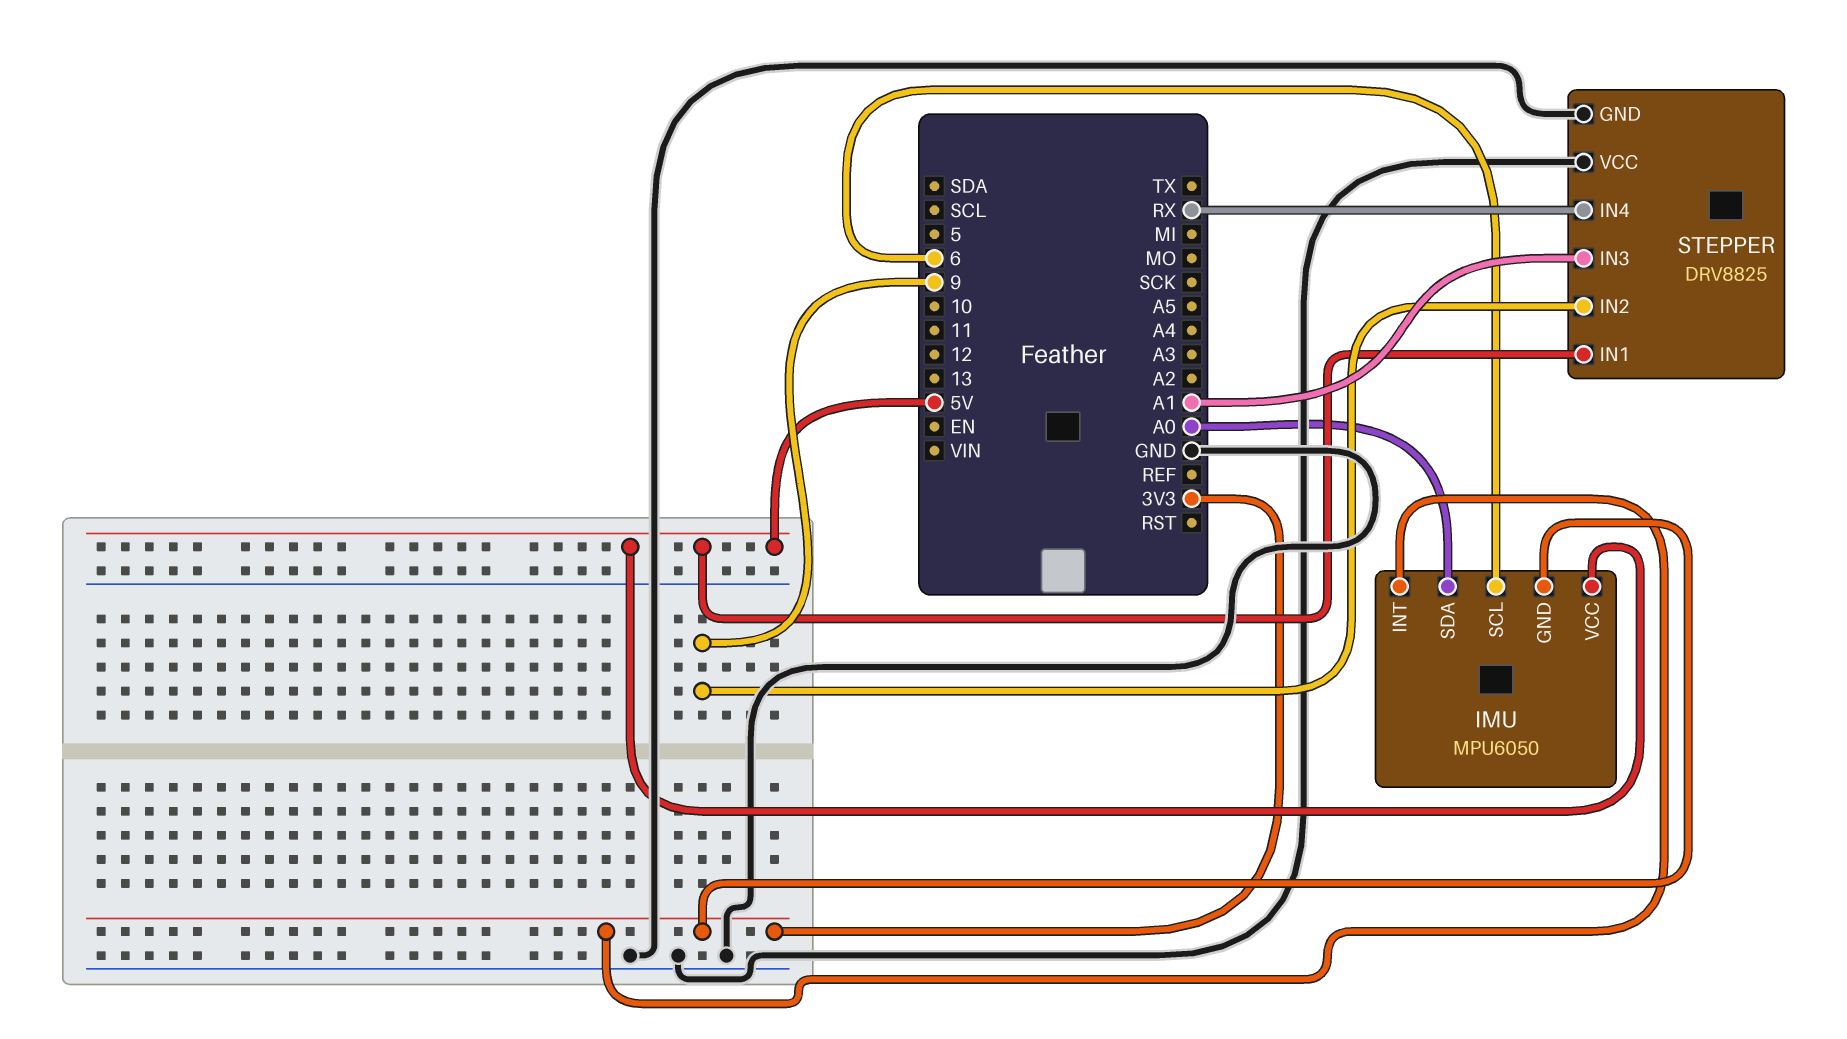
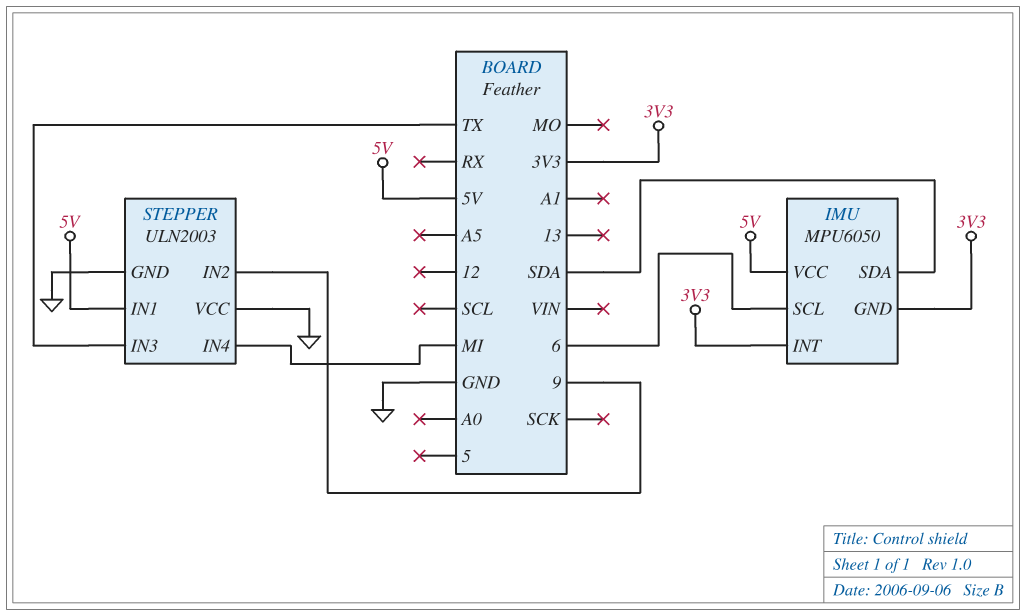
IMU pin SDA: A0 -> SDA
STEPPER: DRV8825 -> ULN2003
STEPPER pin IN3: A1 -> TX
STEPPER pin IN4: RX -> MI

